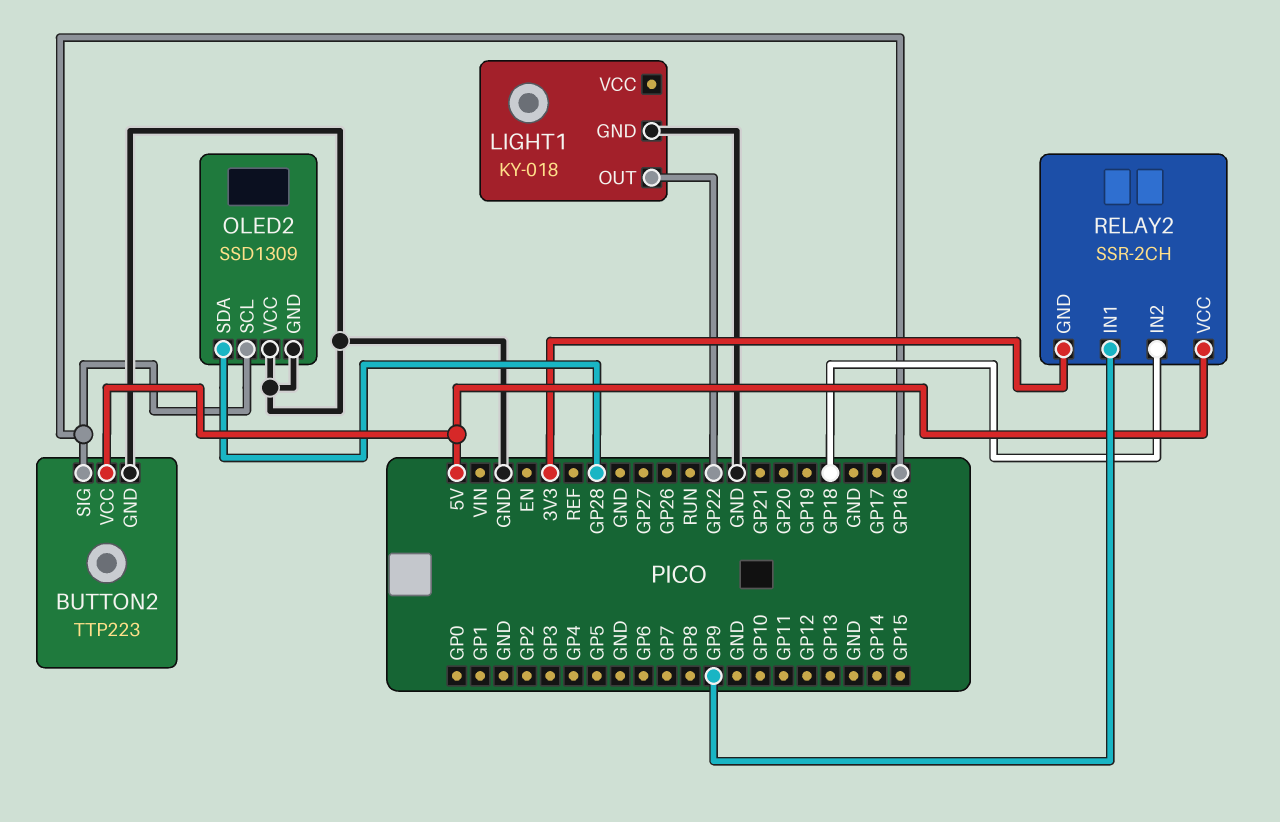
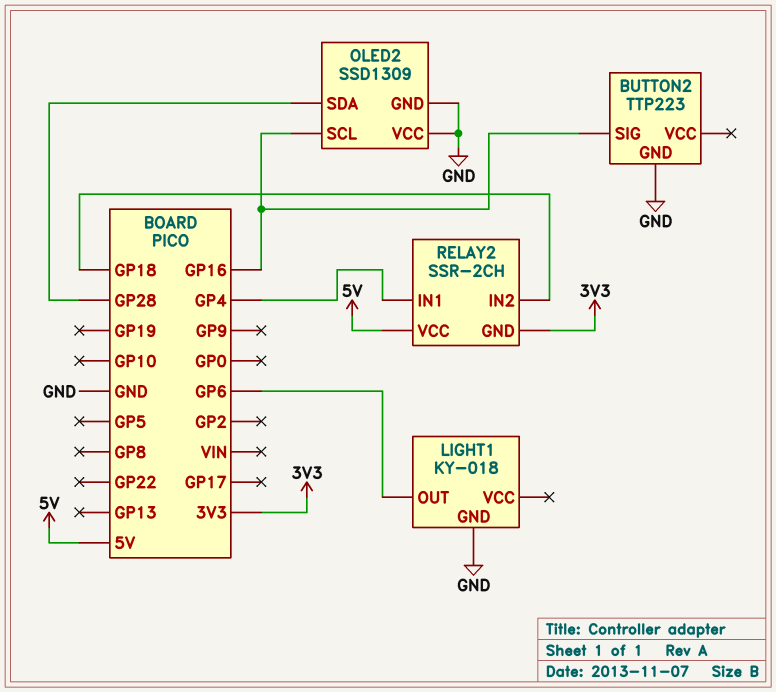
BUTTON2 pin VCC: 5V -> none
LIGHT1 pin OUT: GP22 -> GP6
RELAY2 pin IN1: GP9 -> GP4

